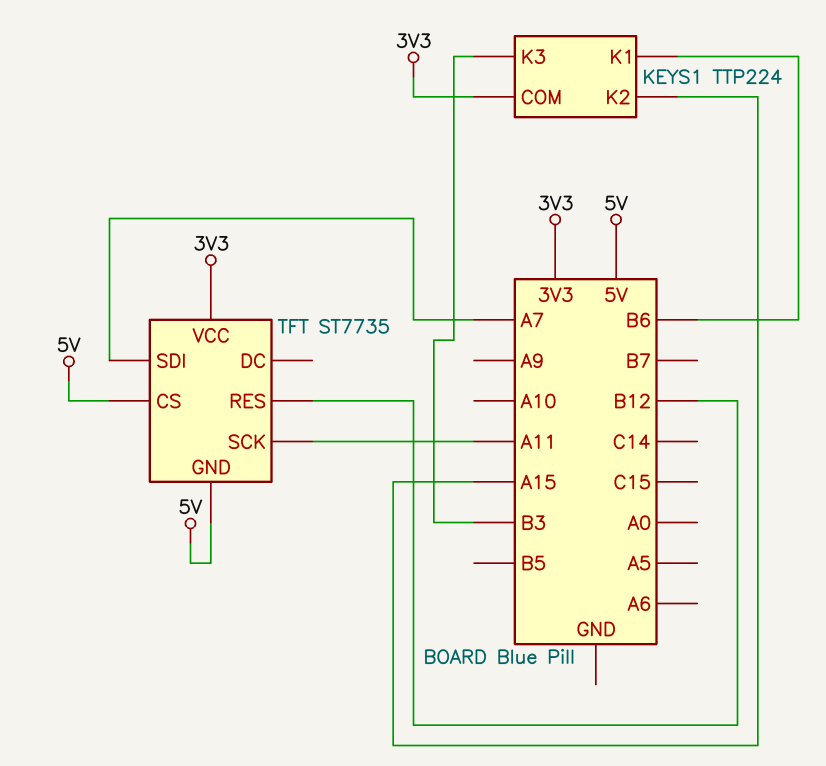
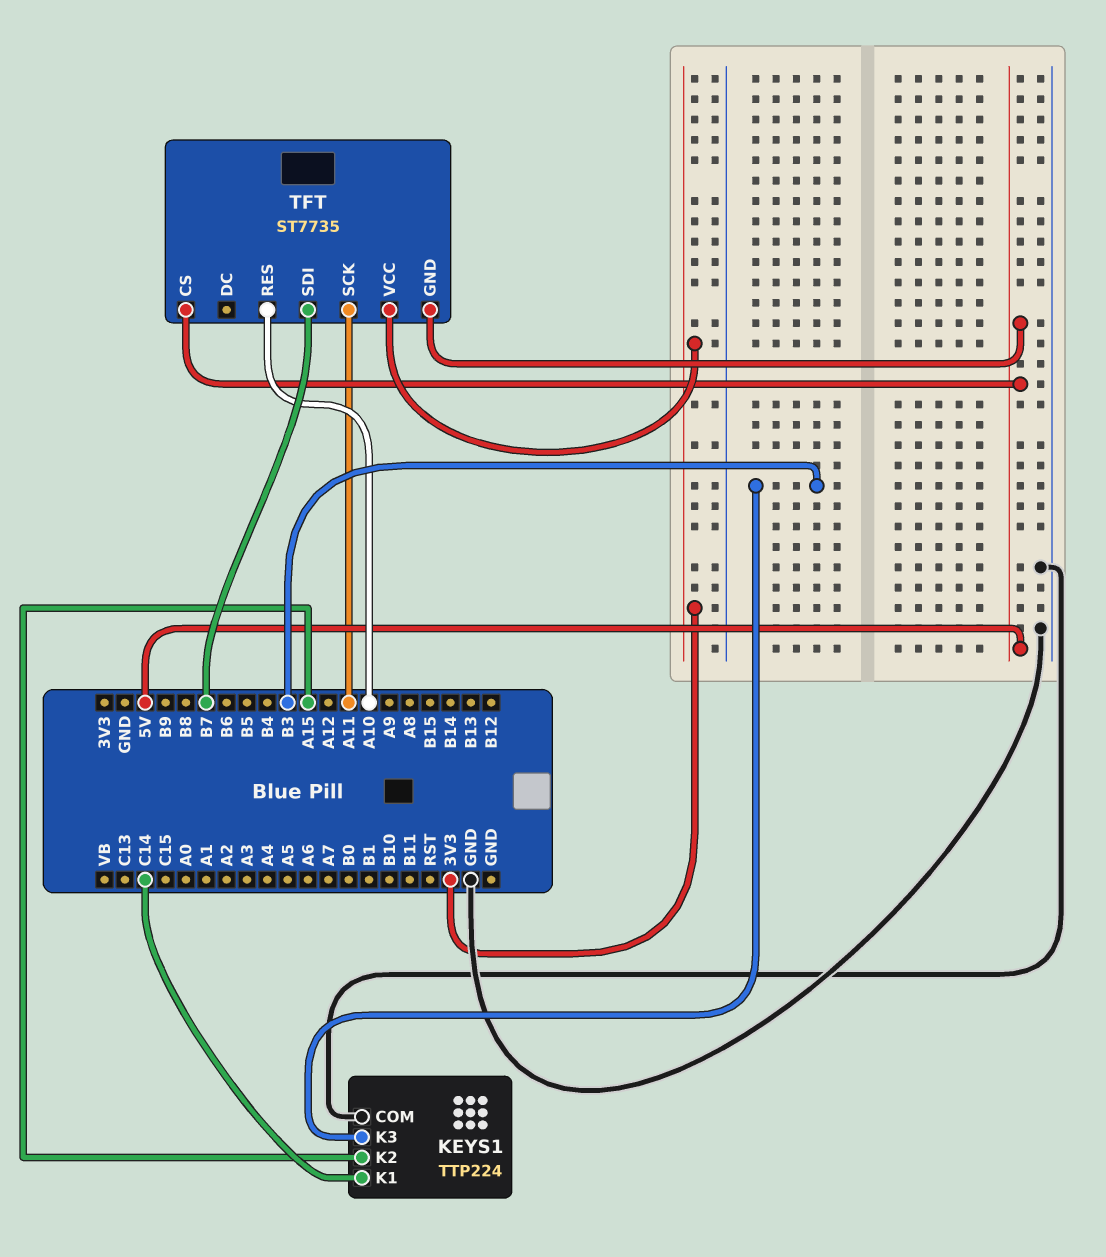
KEYS1 pin COM: 3V3 -> GND
KEYS1 pin K1: B6 -> C14
TFT pin RES: B12 -> A10
TFT pin SDI: A7 -> B7

